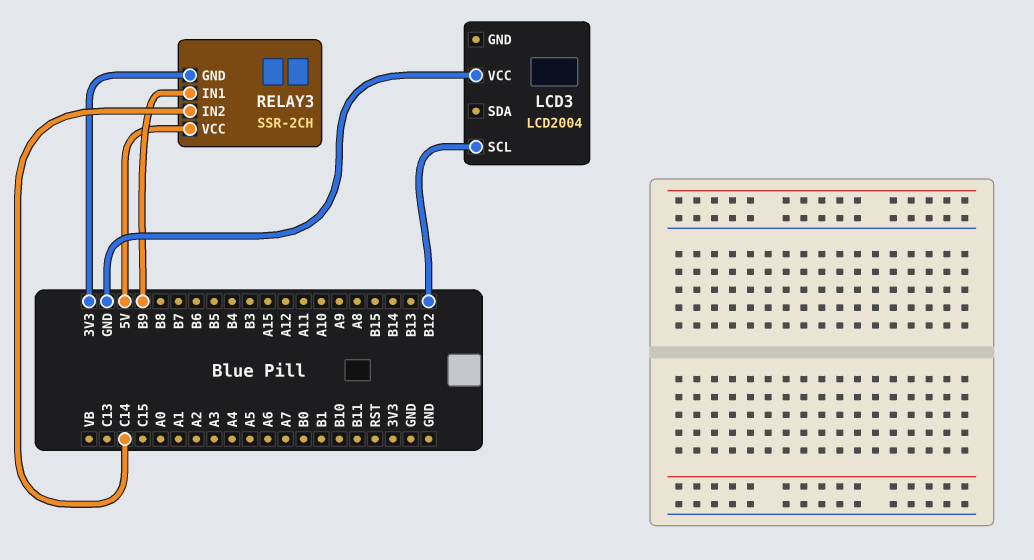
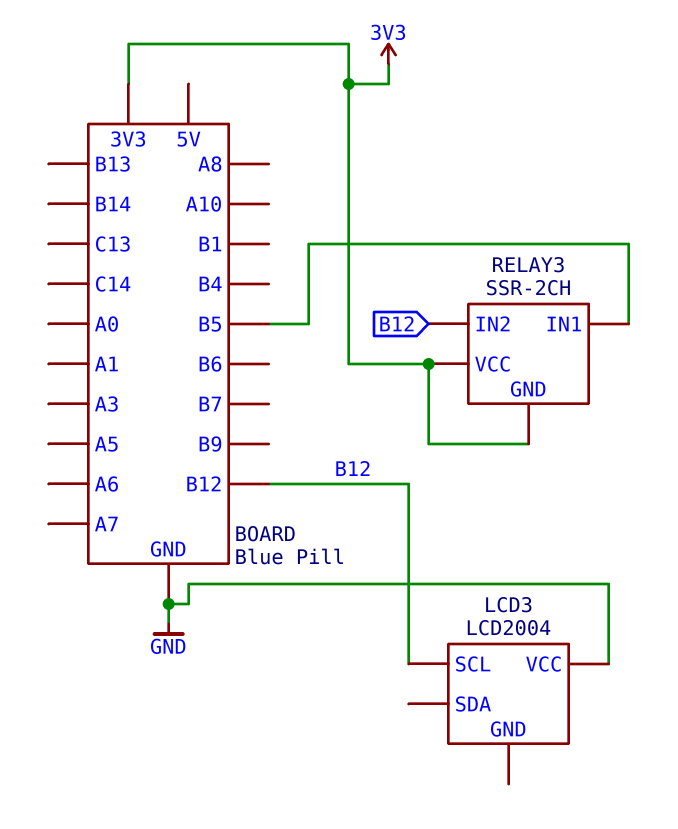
RELAY3 pin IN1: B9 -> B5
RELAY3 pin IN2: C14 -> B12
RELAY3 pin VCC: 5V -> 3V3

